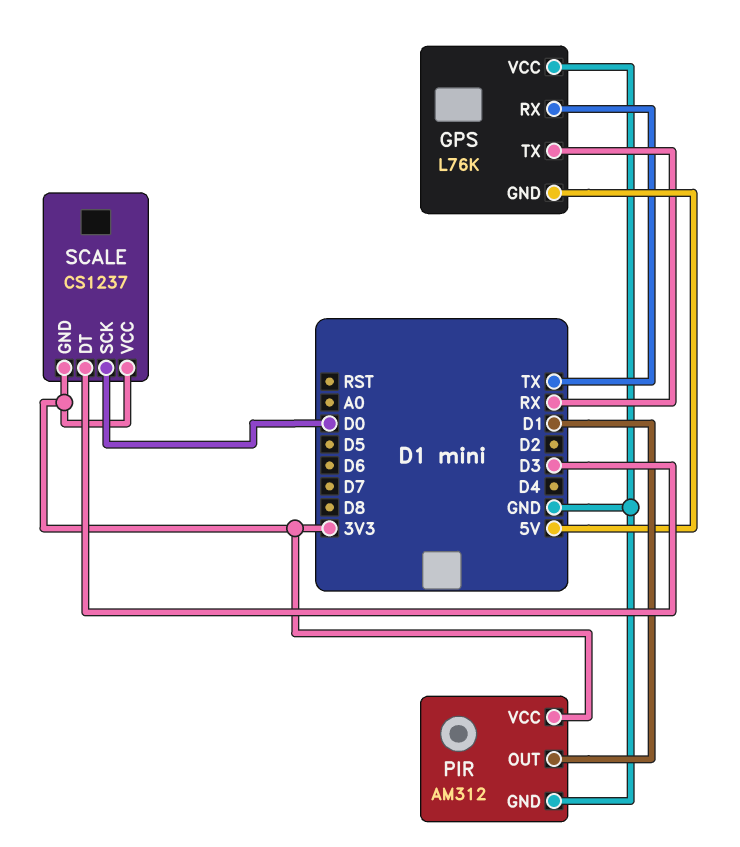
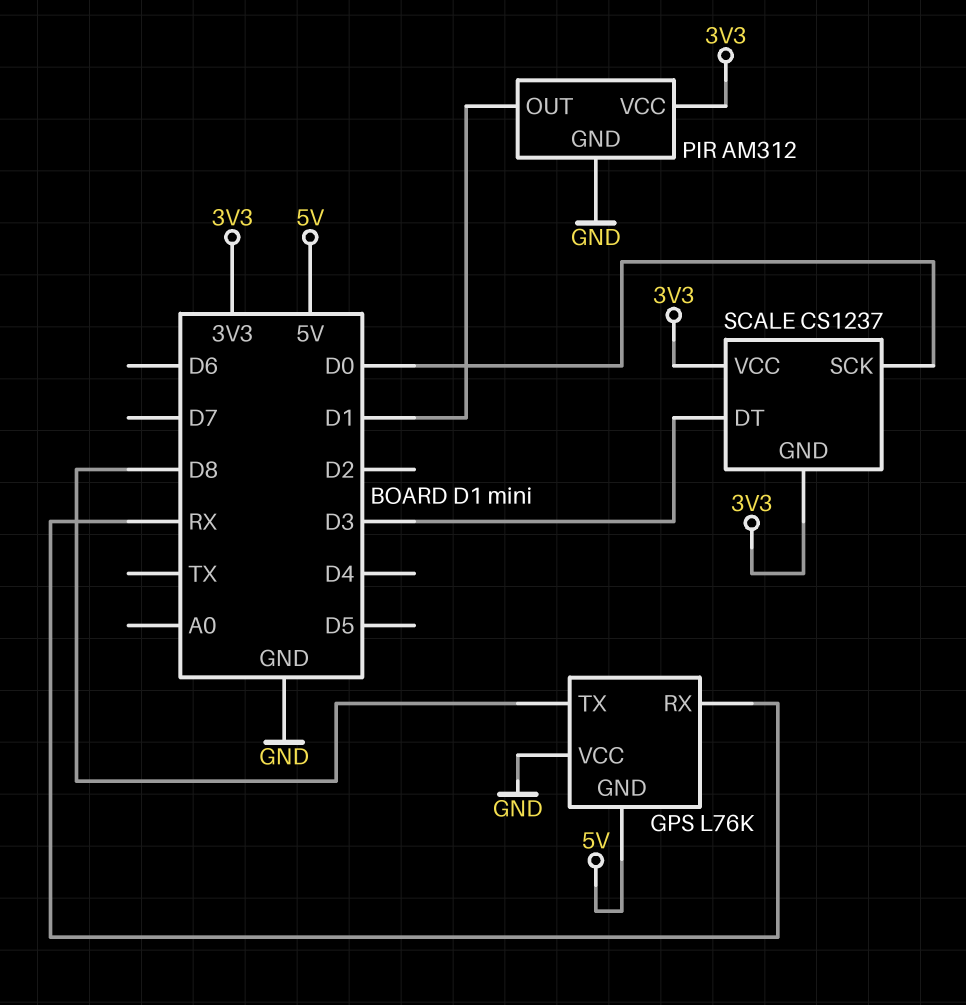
GPS pin RX: TX -> RX
GPS pin TX: RX -> D8

